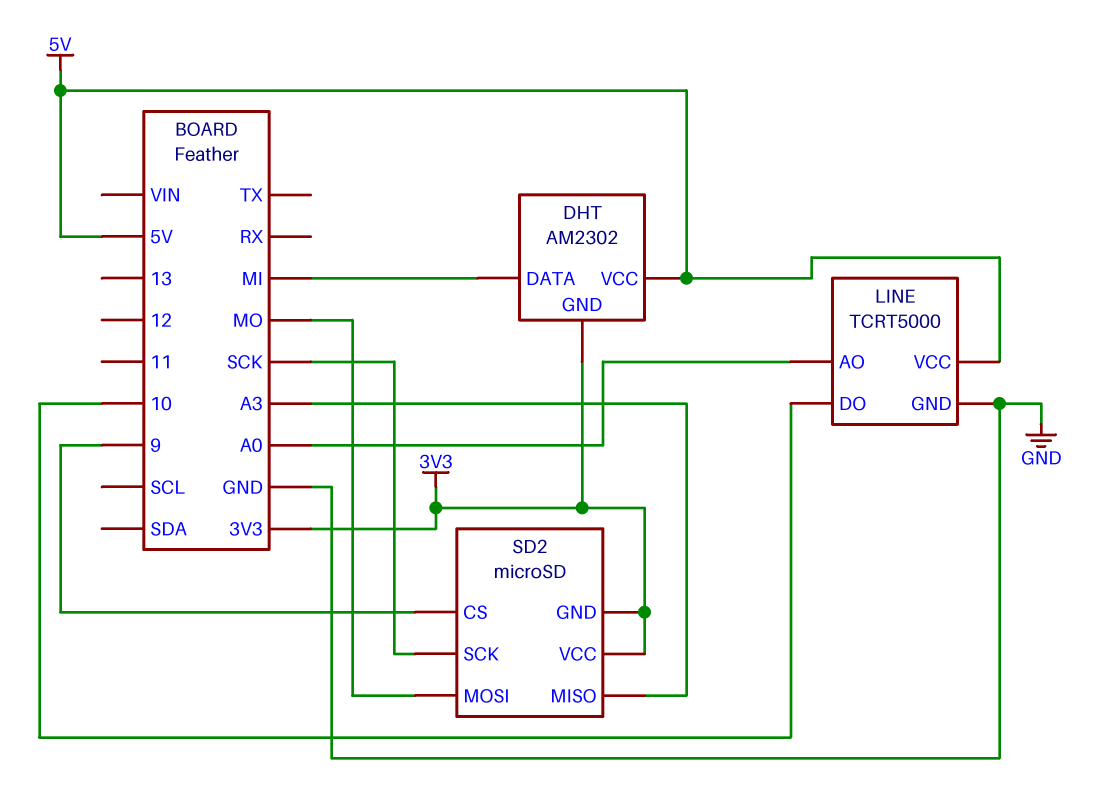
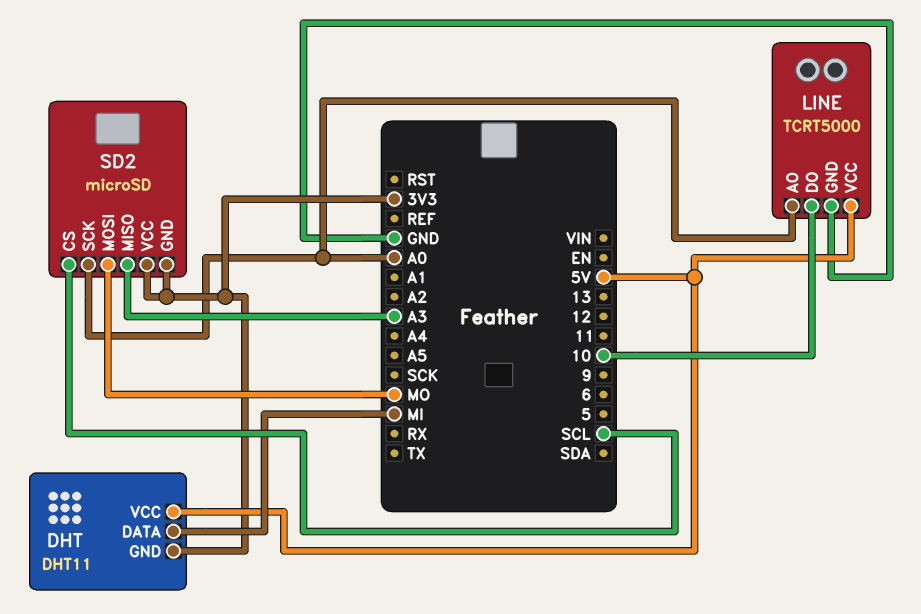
DHT: AM2302 -> DHT11
SD2 pin CS: 9 -> SCL
SD2 pin SCK: SCK -> A0

